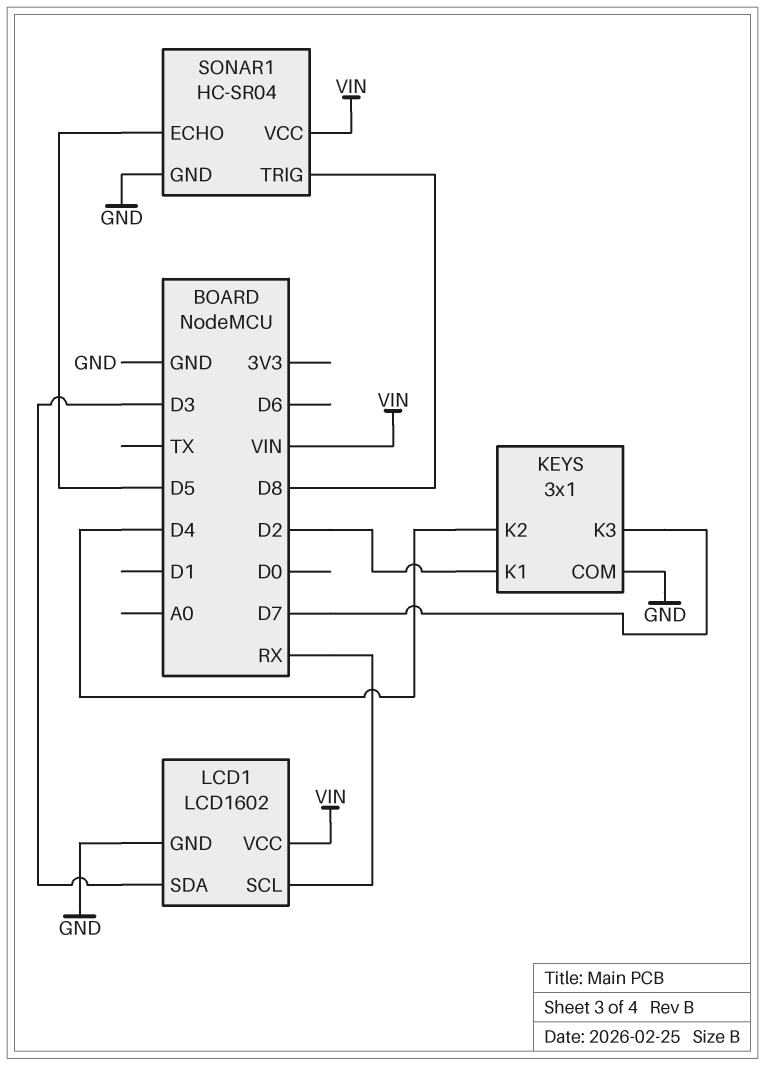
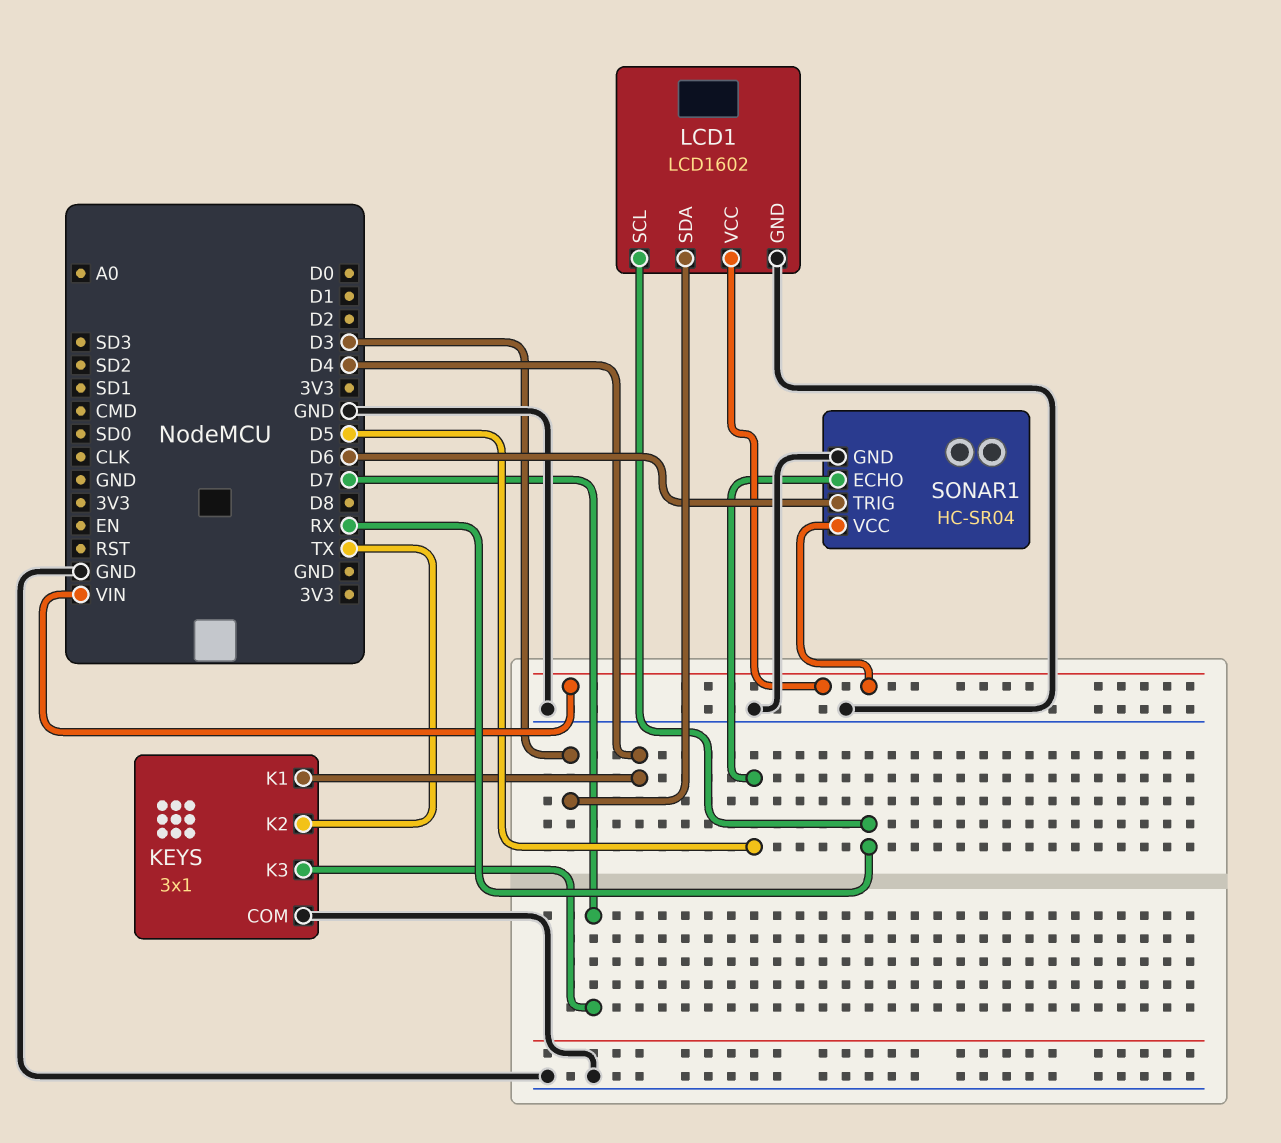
KEYS pin K1: D2 -> D4
KEYS pin K2: D4 -> TX
SONAR1 pin TRIG: D8 -> D6

